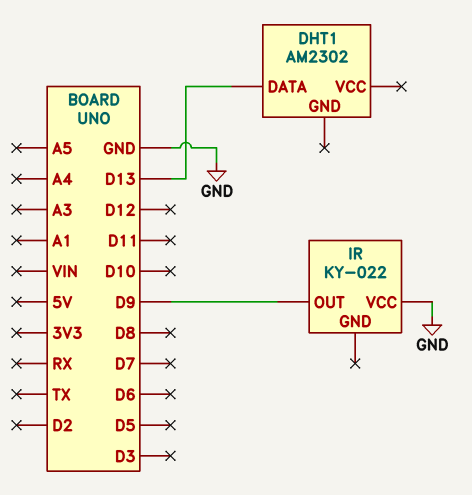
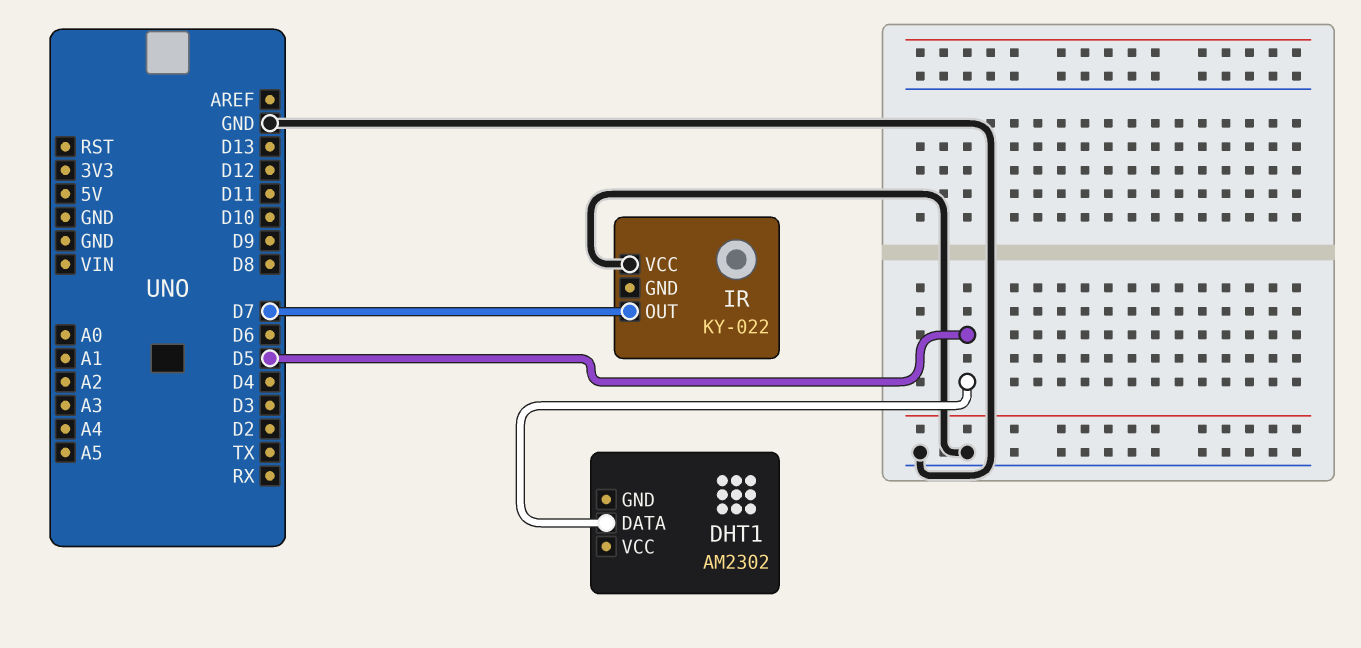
DHT1 pin DATA: D13 -> D5
IR pin OUT: D9 -> D7

